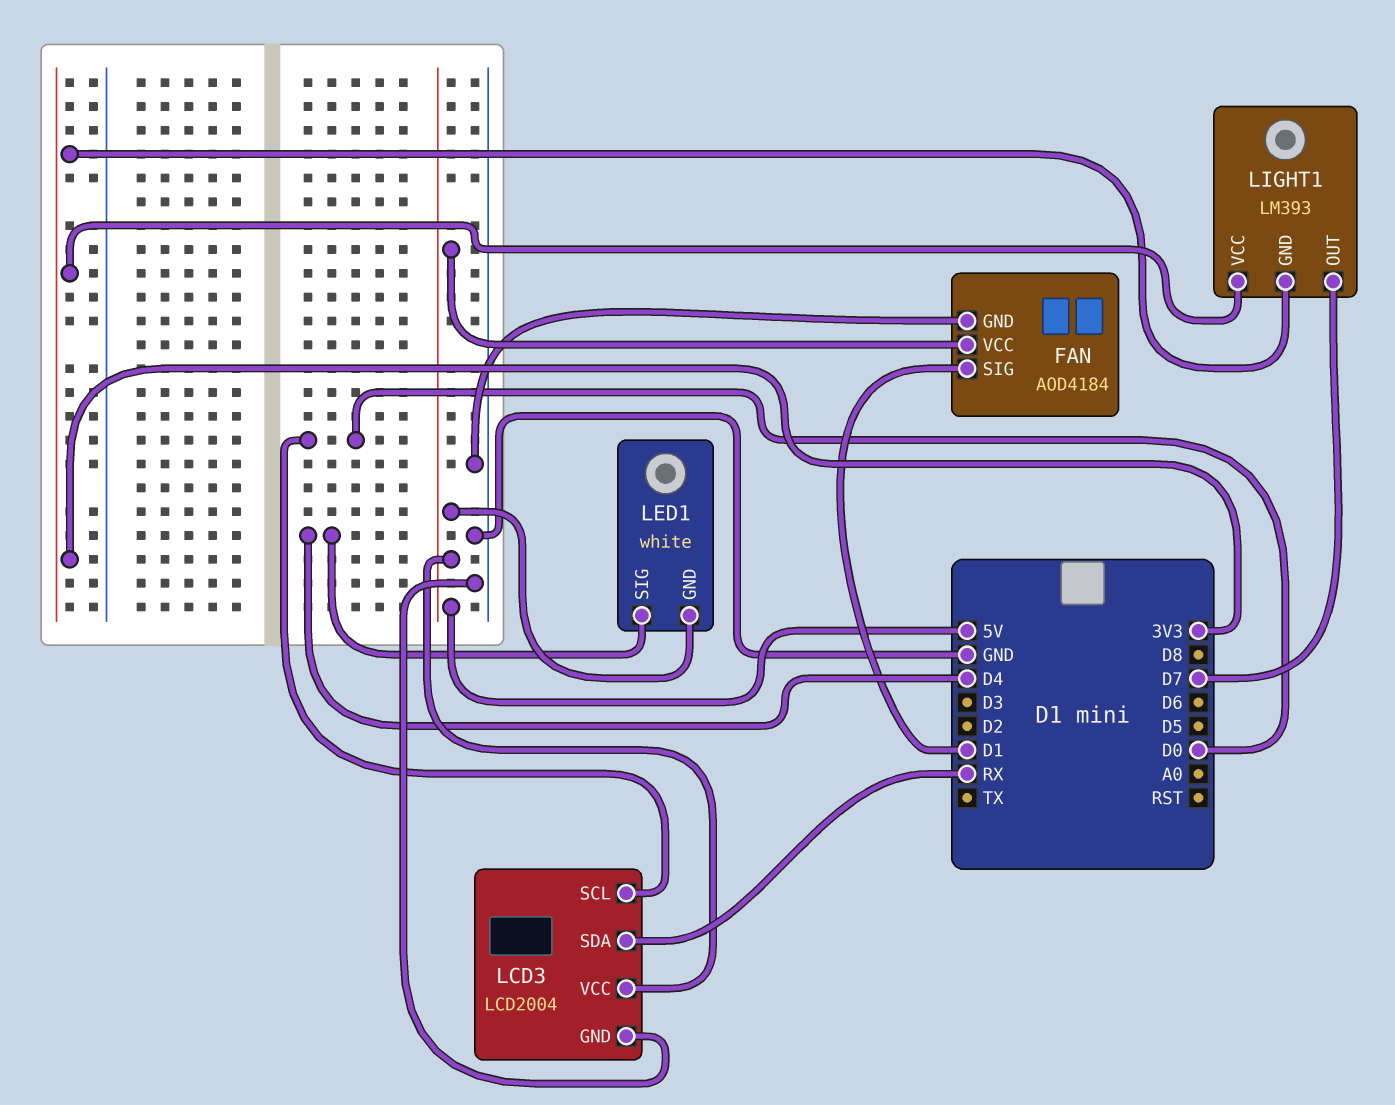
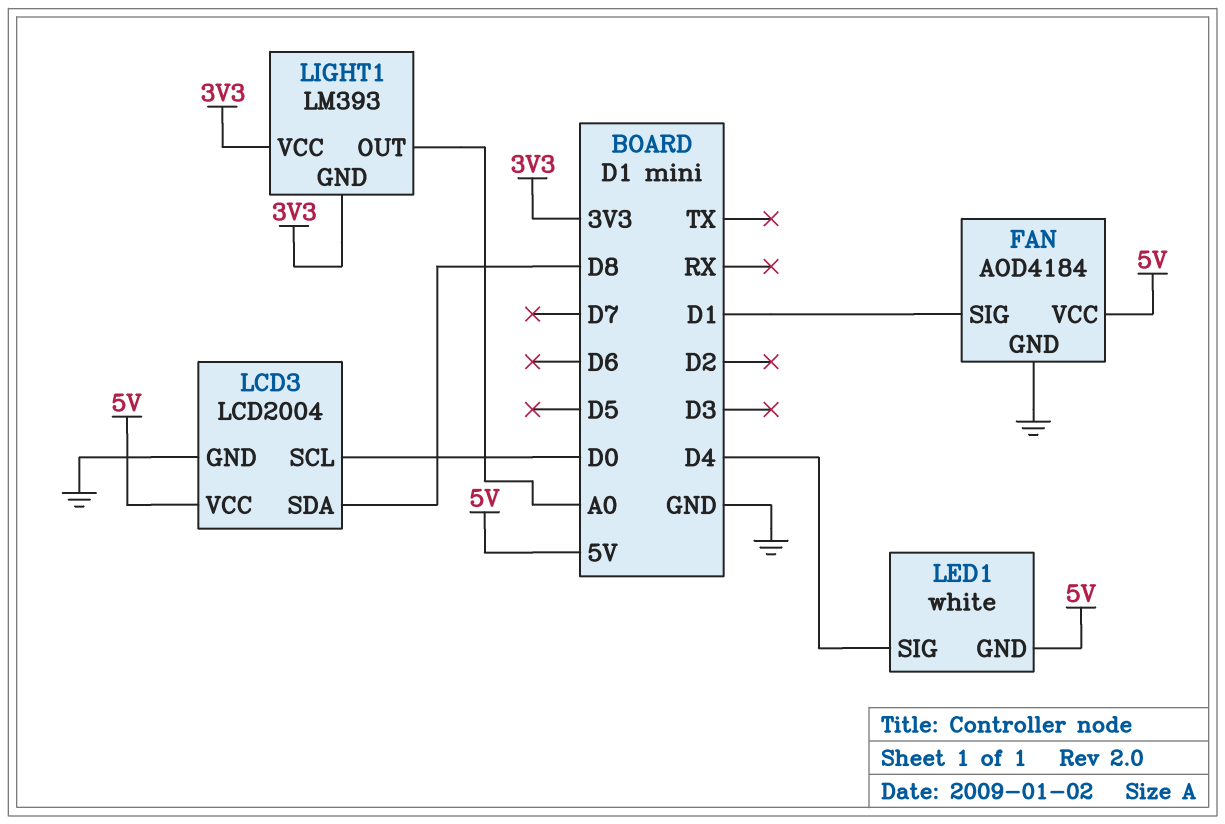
LCD3 pin SDA: RX -> D8
LIGHT1 pin OUT: D7 -> A0

